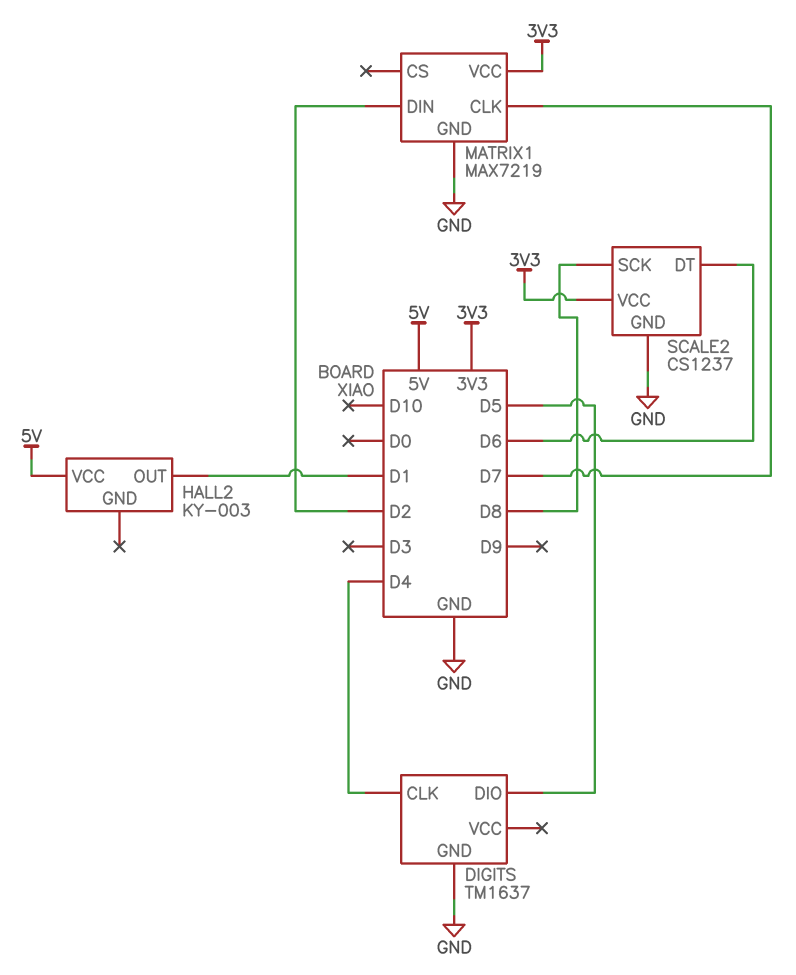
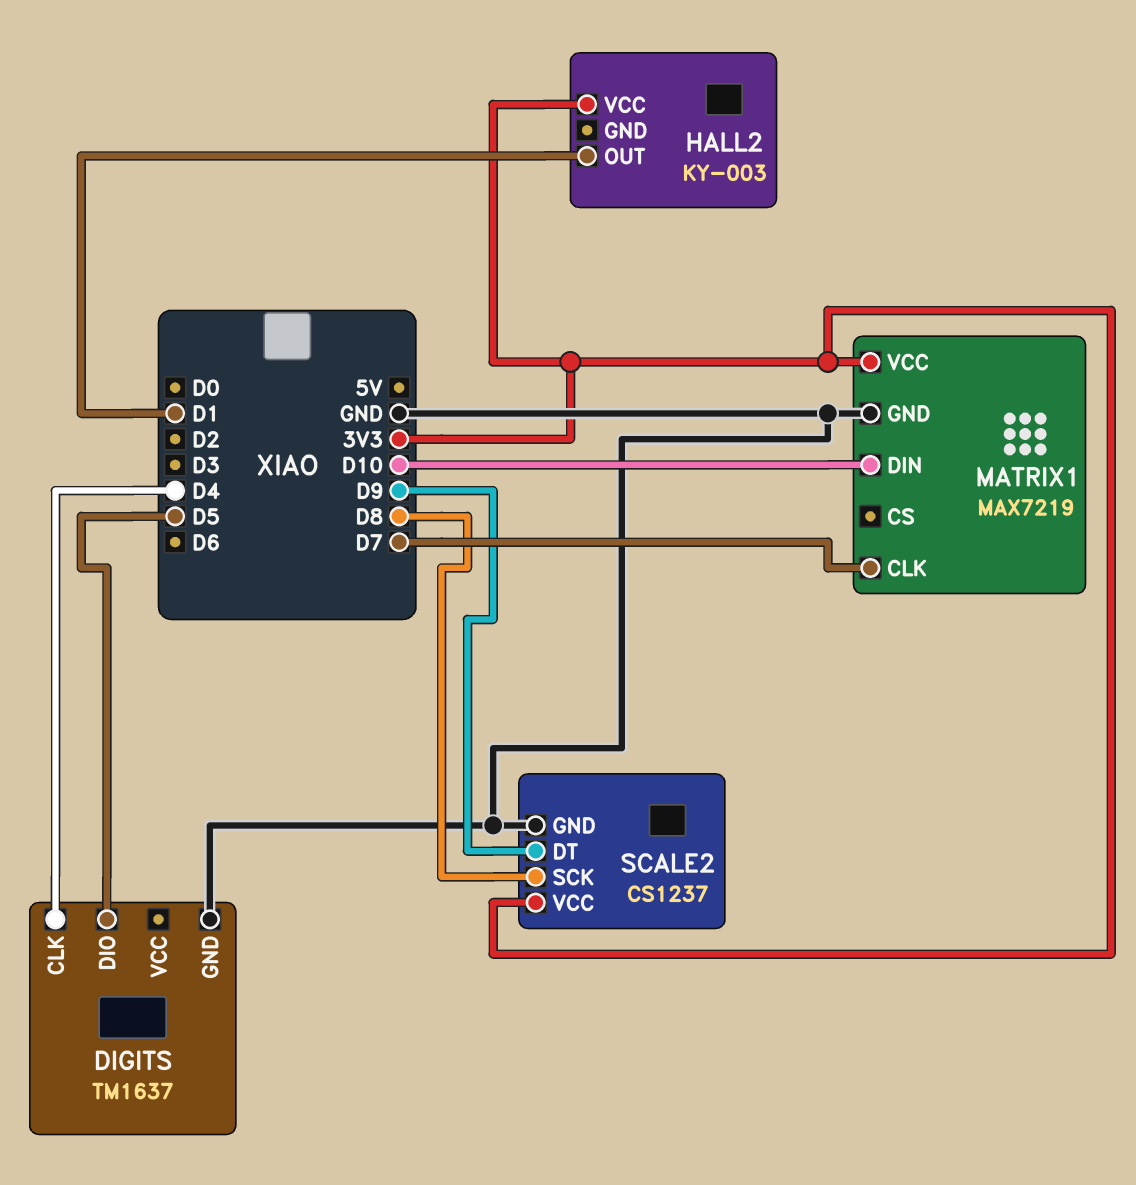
HALL2 pin VCC: 5V -> 3V3
MATRIX1 pin DIN: D2 -> D10
SCALE2 pin DT: D6 -> D9

